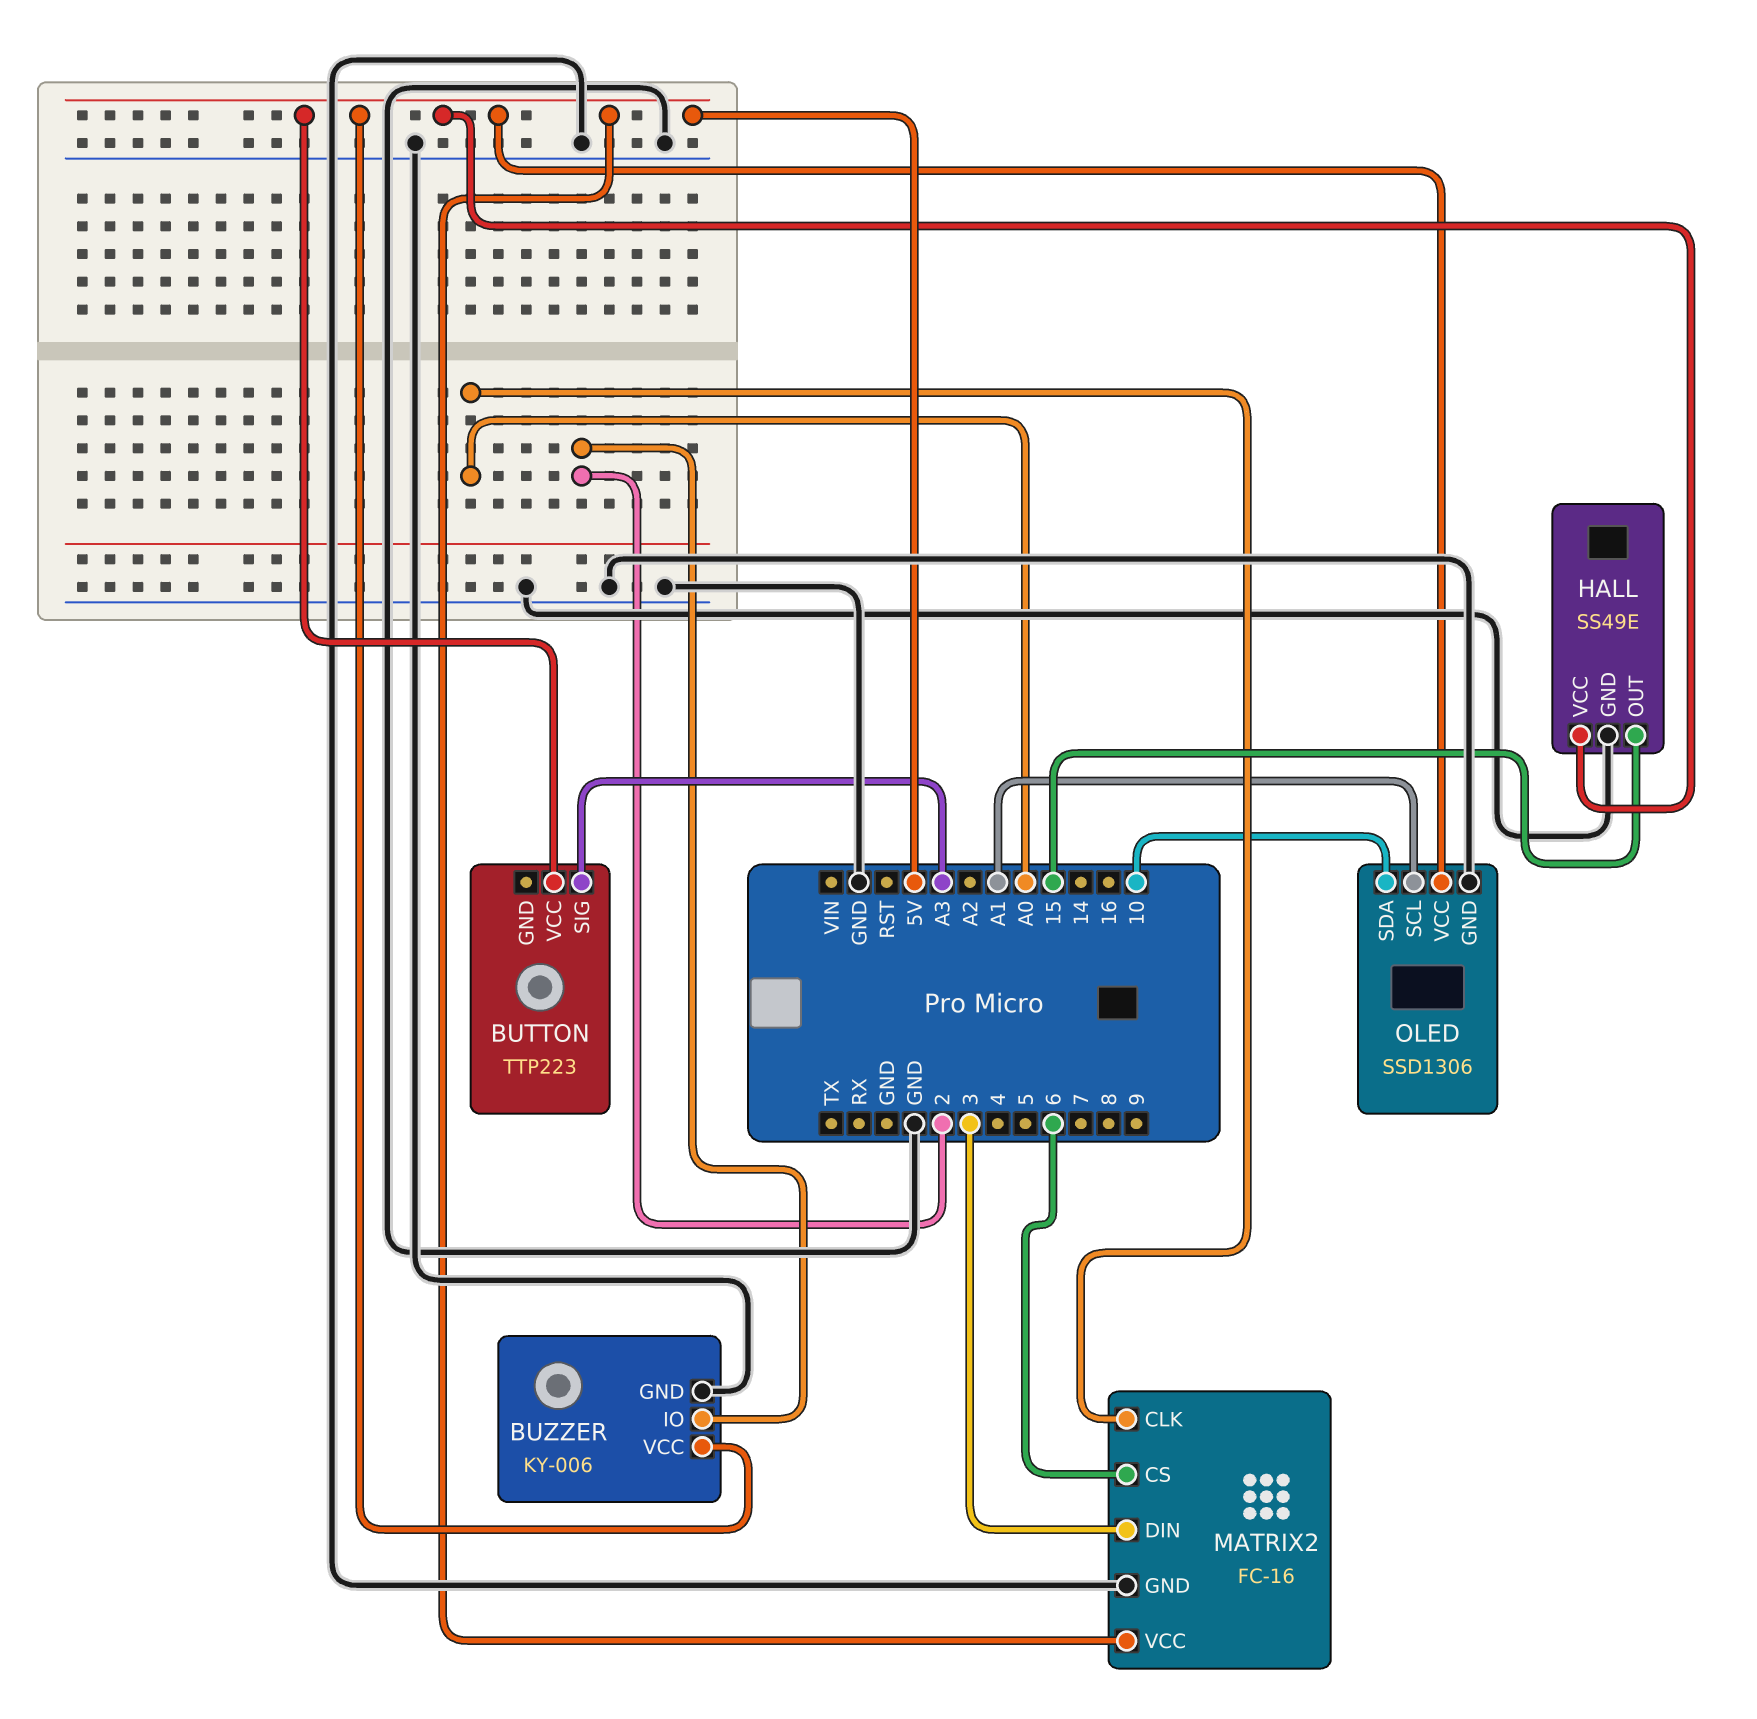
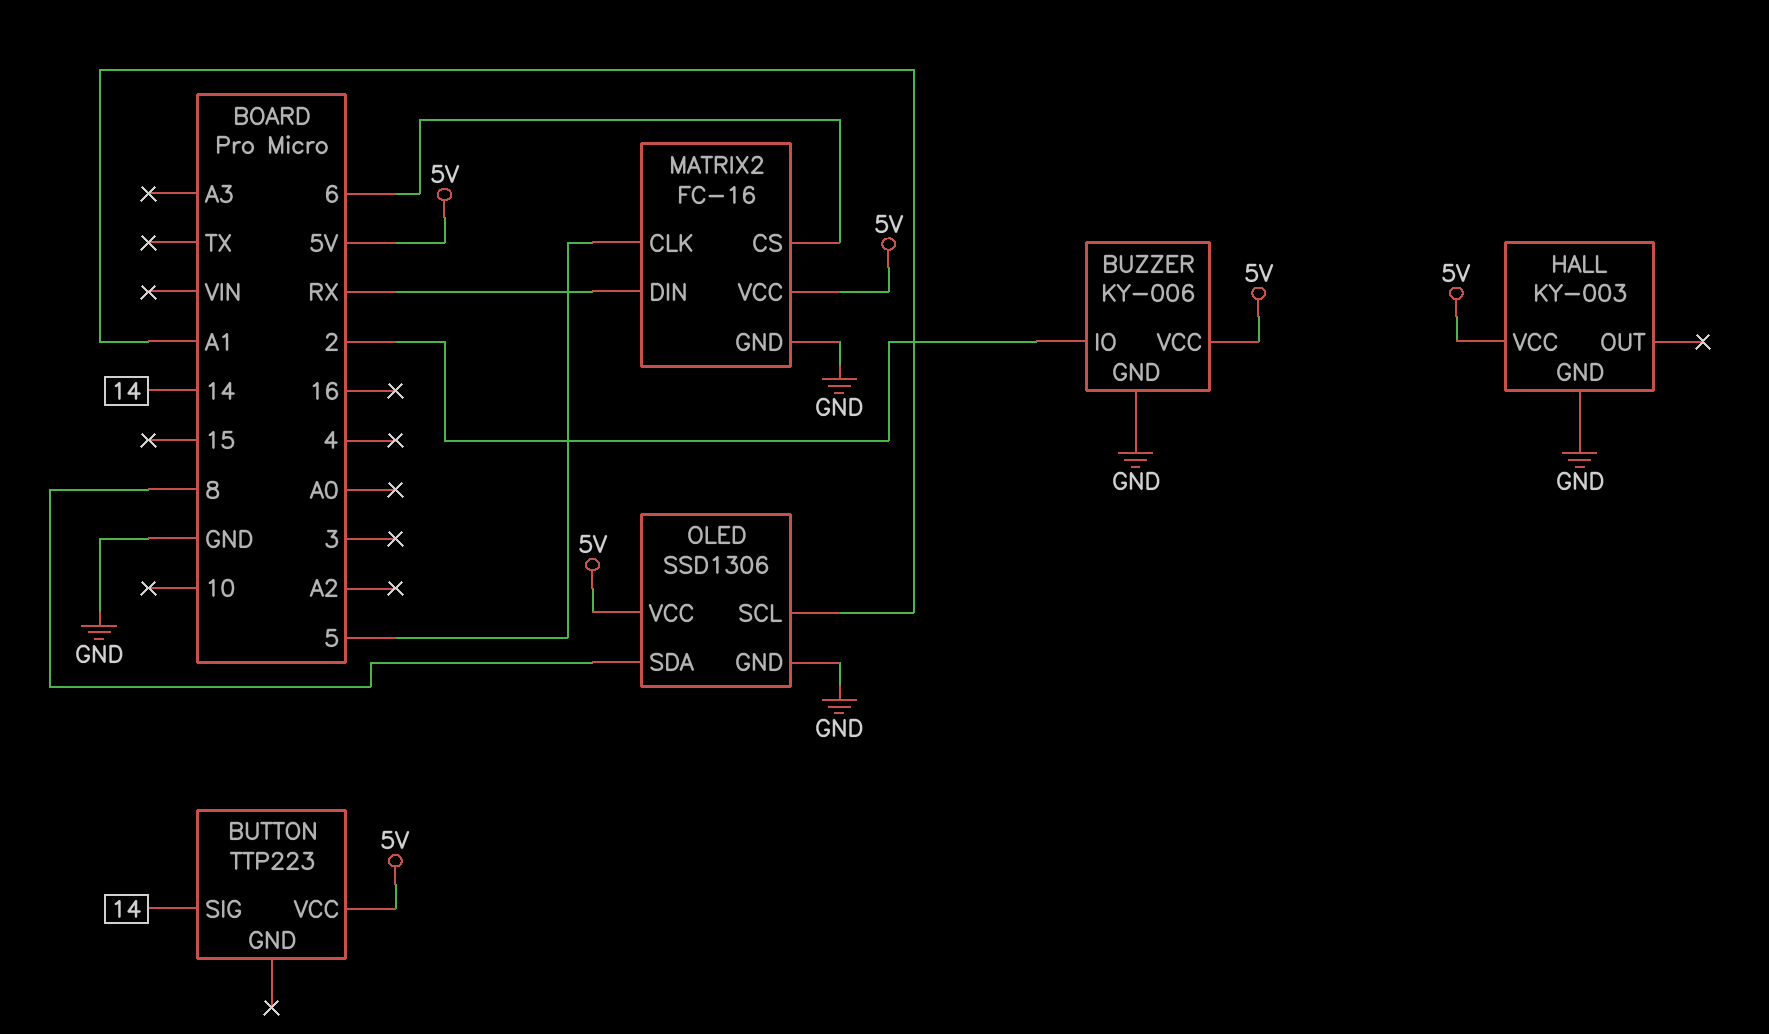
BUTTON pin SIG: A3 -> 14
HALL: SS49E -> KY-003
HALL pin OUT: 15 -> none
MATRIX2 pin CLK: A0 -> 5
MATRIX2 pin DIN: 3 -> RX
OLED pin SDA: 10 -> 8

